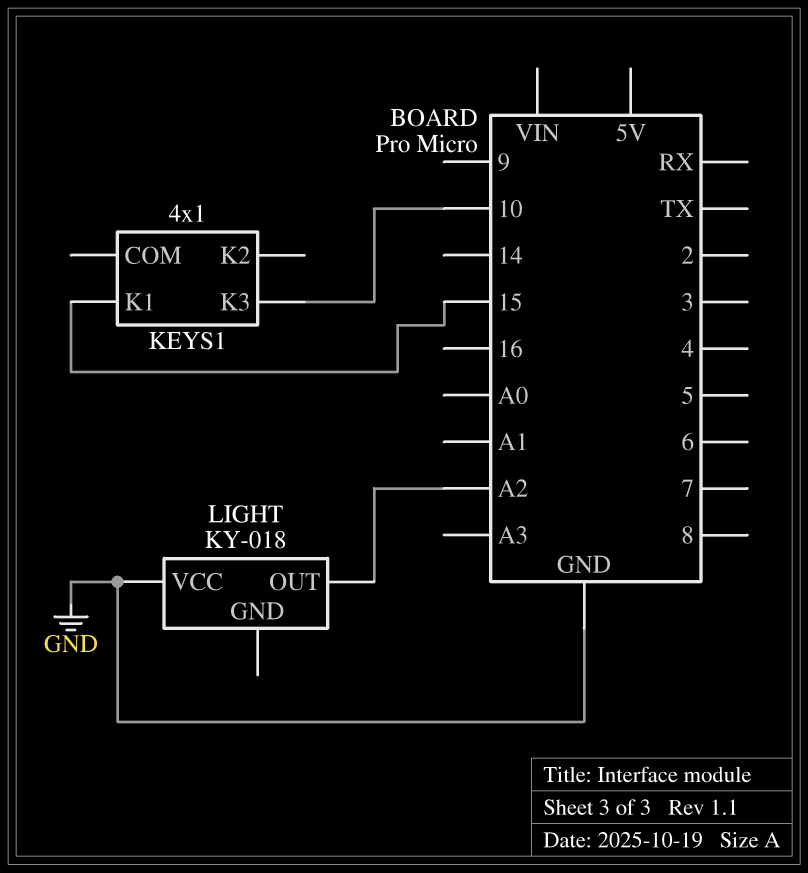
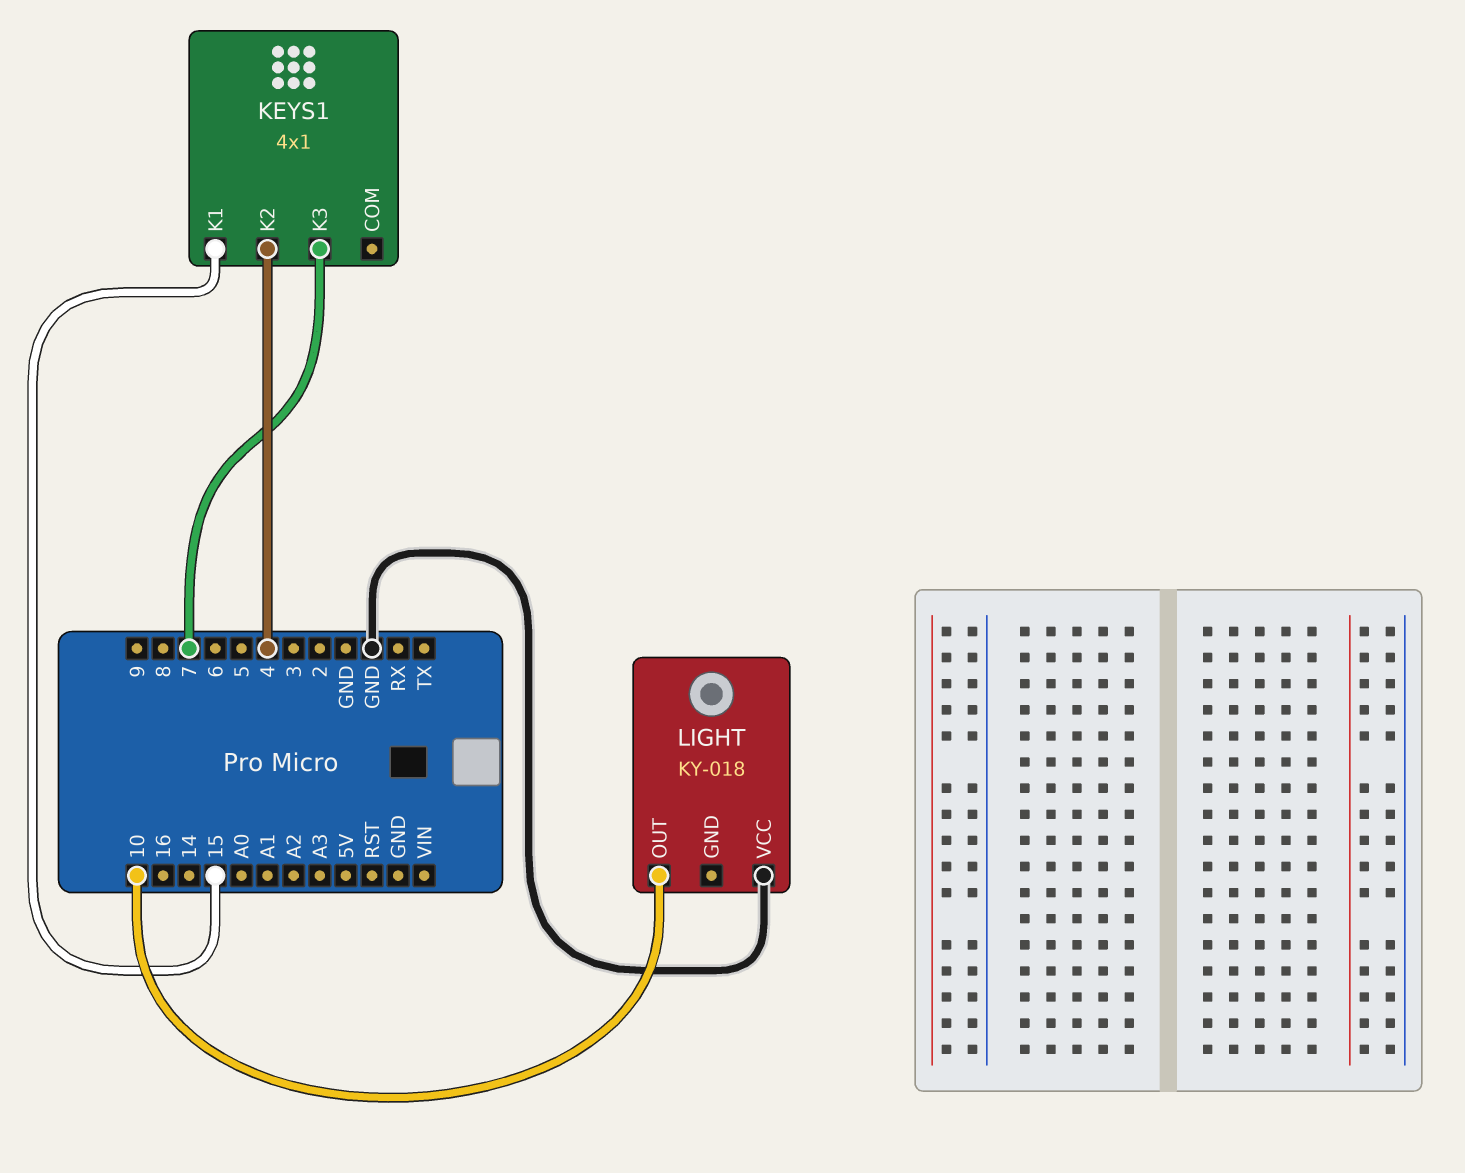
KEYS1 pin K2: none -> 4
KEYS1 pin K3: 10 -> 7
LIGHT pin OUT: A2 -> 10

